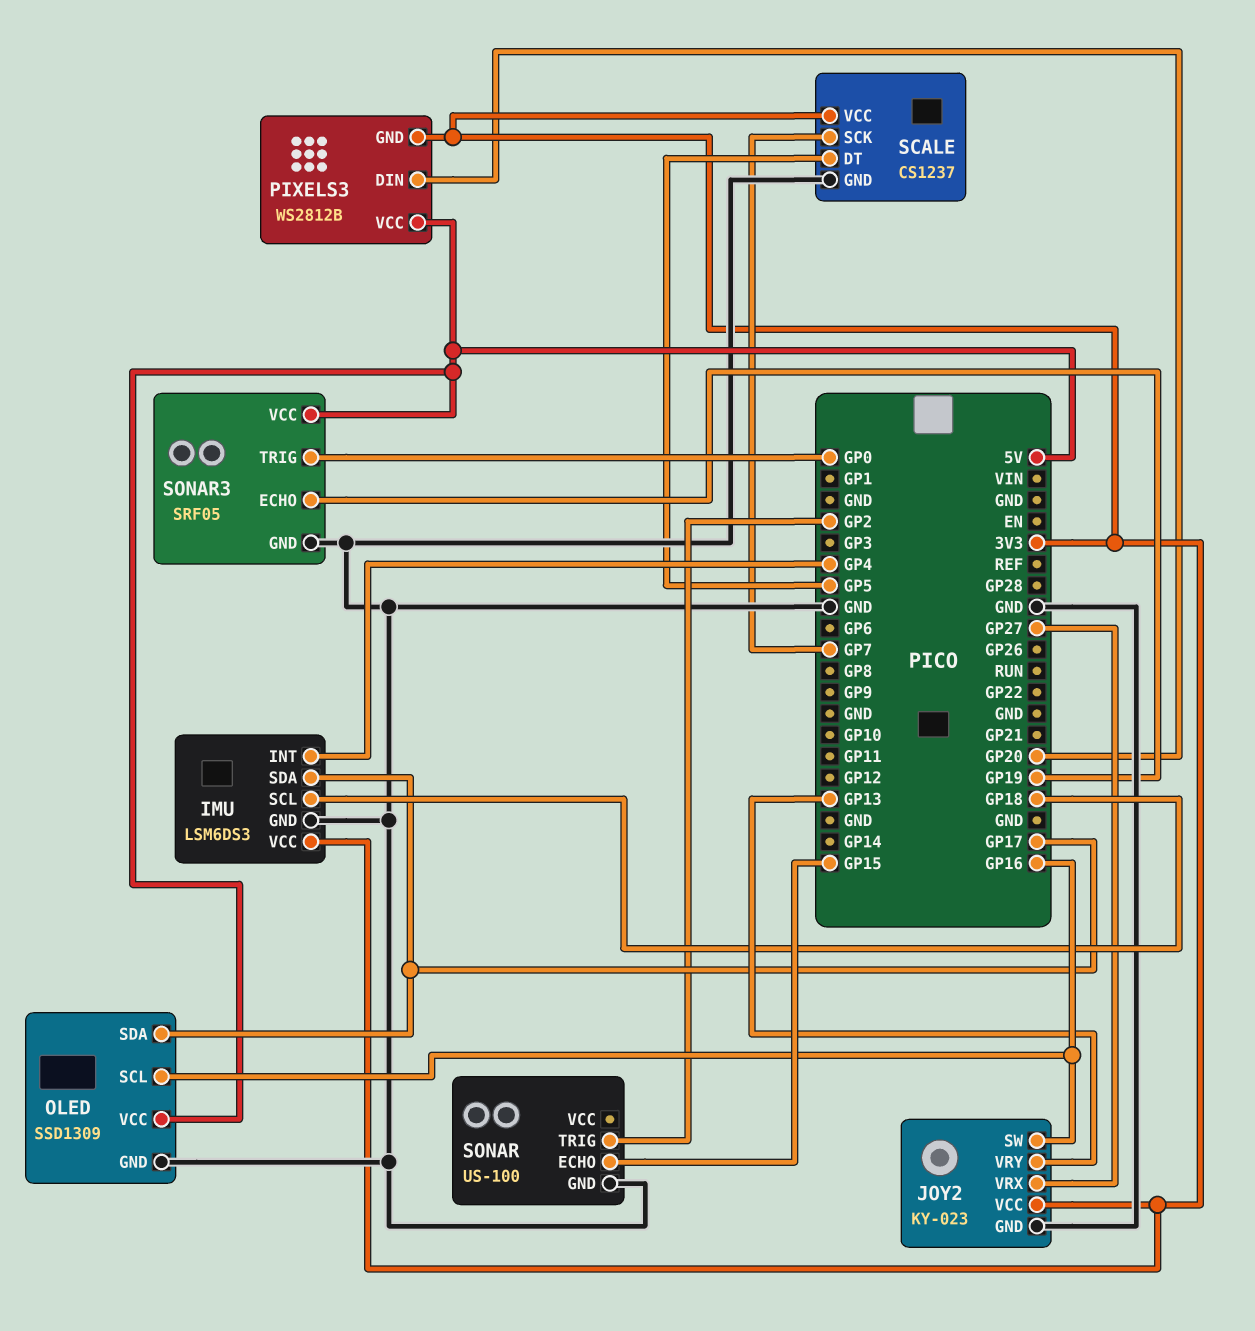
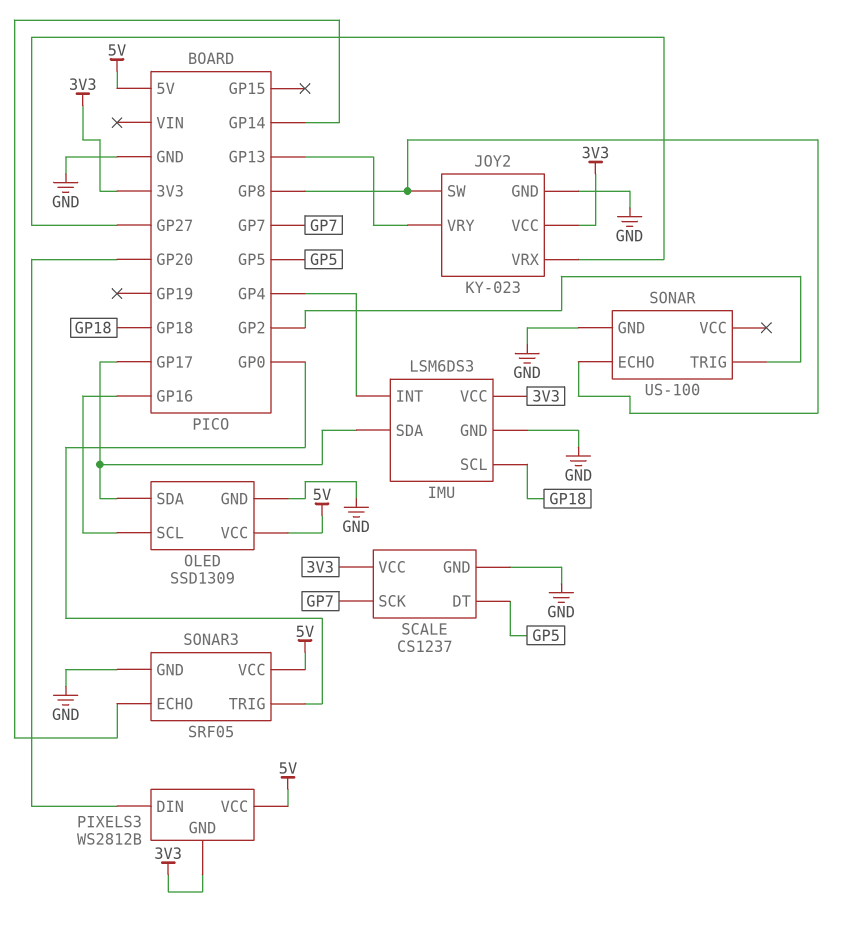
JOY2 pin SW: GP16 -> GP8
SONAR pin ECHO: GP15 -> GP8
SONAR3 pin ECHO: GP19 -> GP14

